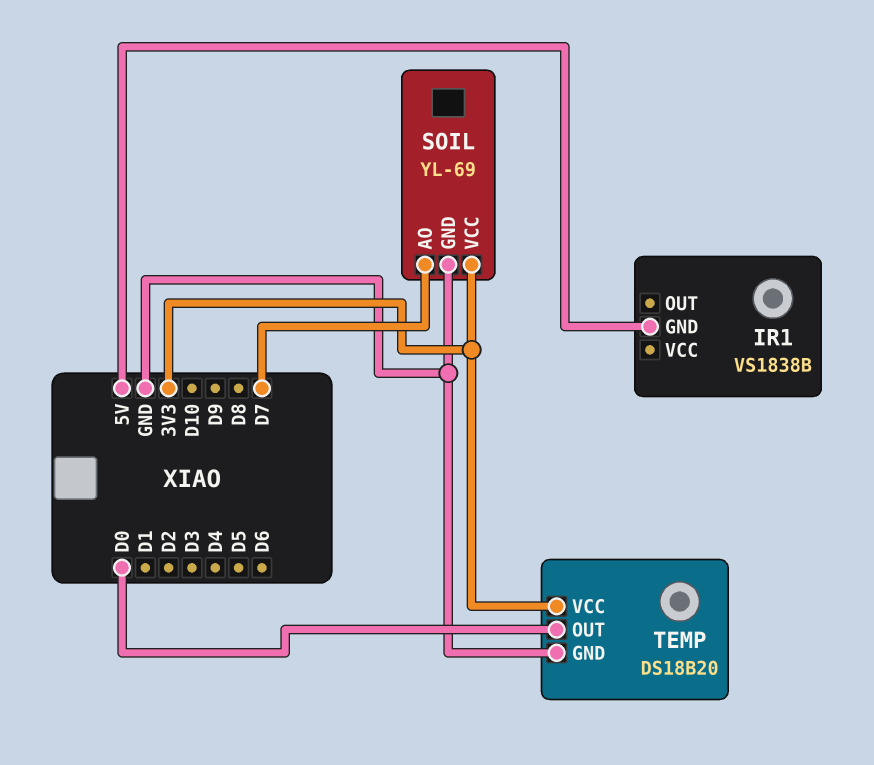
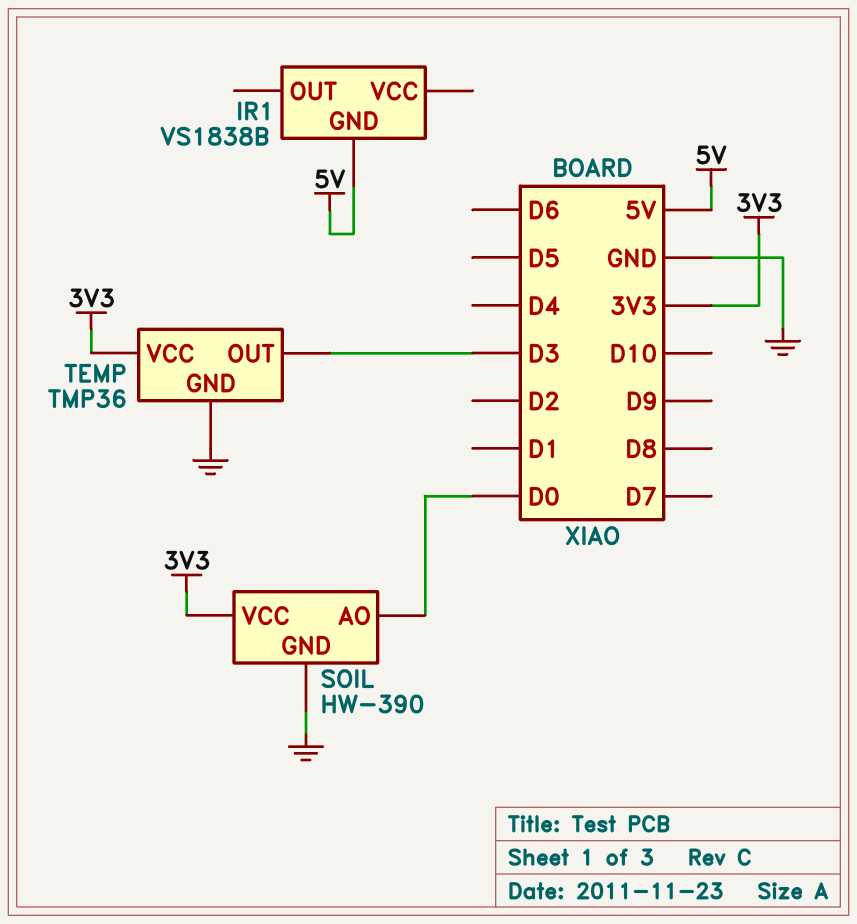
SOIL: YL-69 -> HW-390
SOIL pin AO: D7 -> D0
TEMP: DS18B20 -> TMP36
TEMP pin OUT: D0 -> D3

